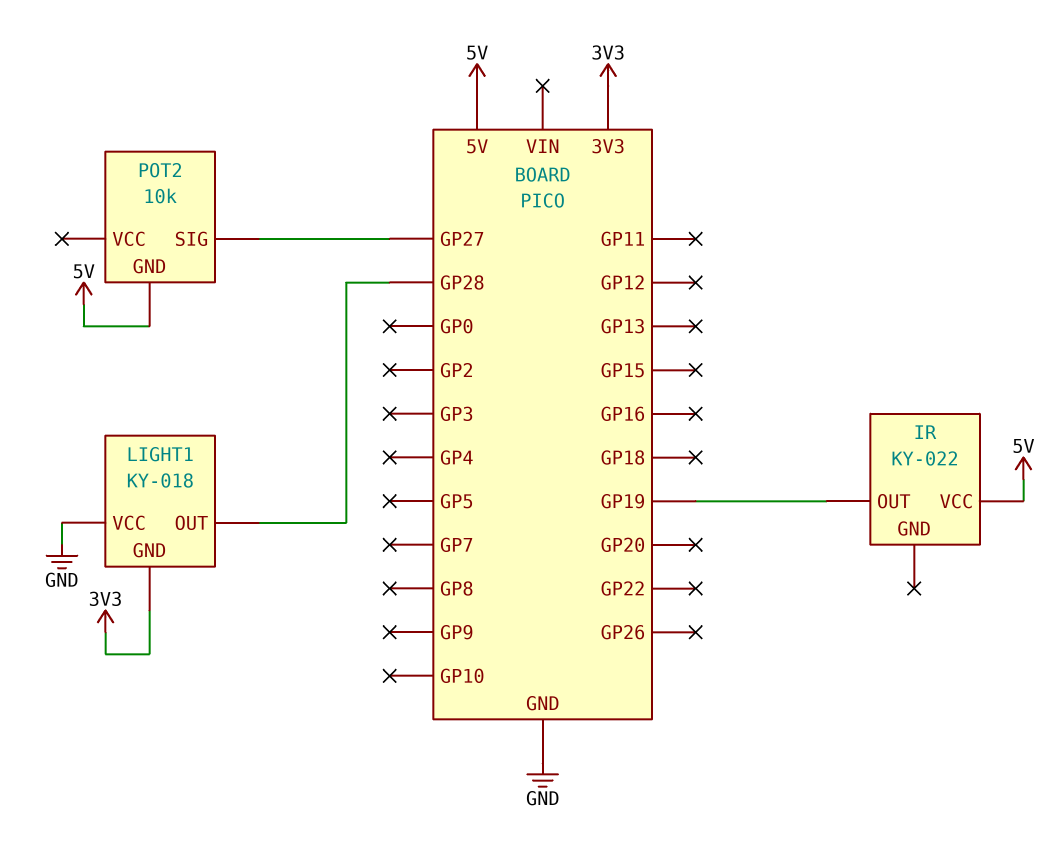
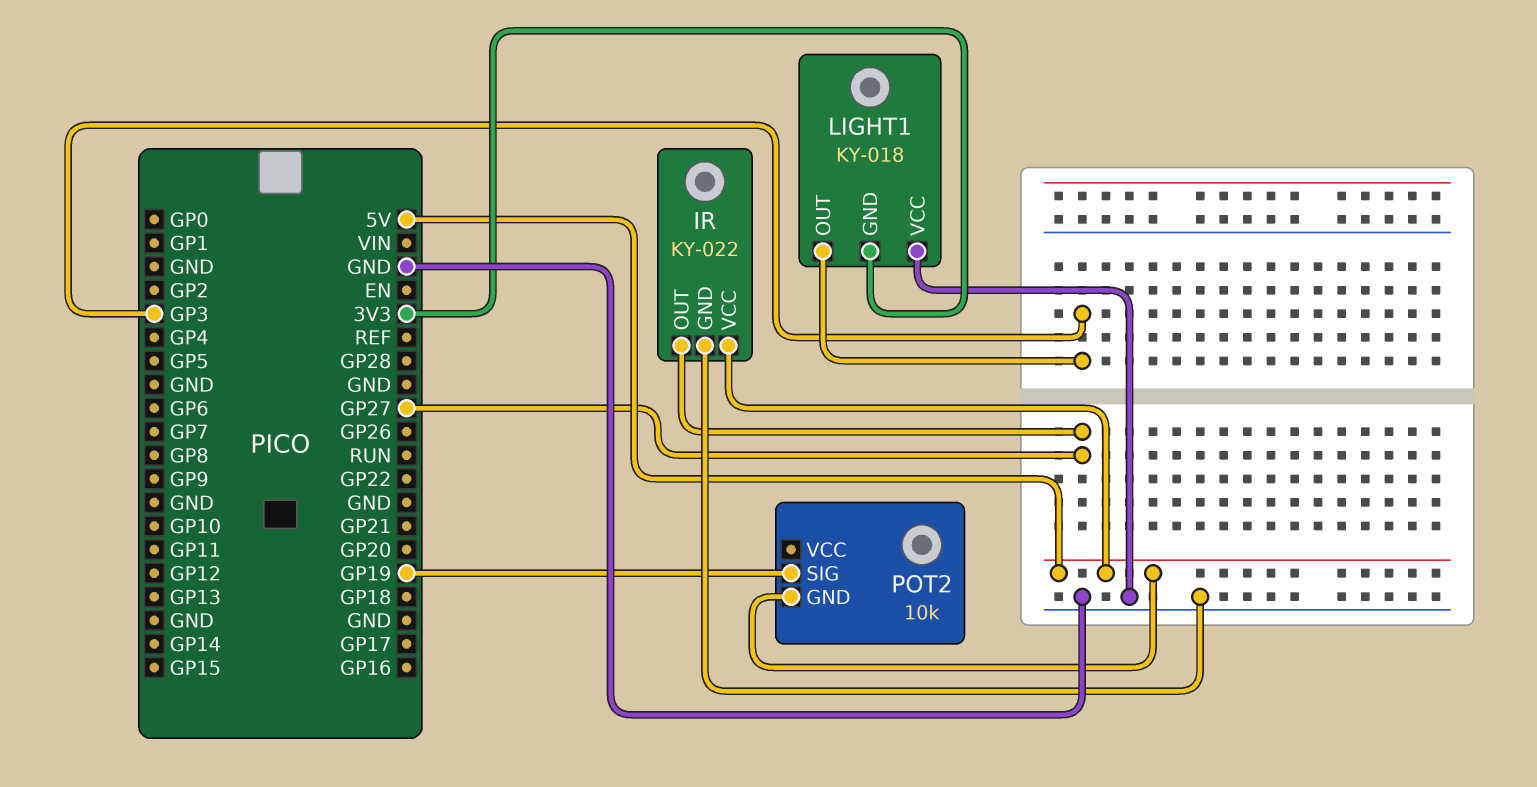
IR pin GND: none -> GND
IR pin OUT: GP19 -> GP27
LIGHT1 pin OUT: GP28 -> GP3
POT2 pin SIG: GP27 -> GP19

